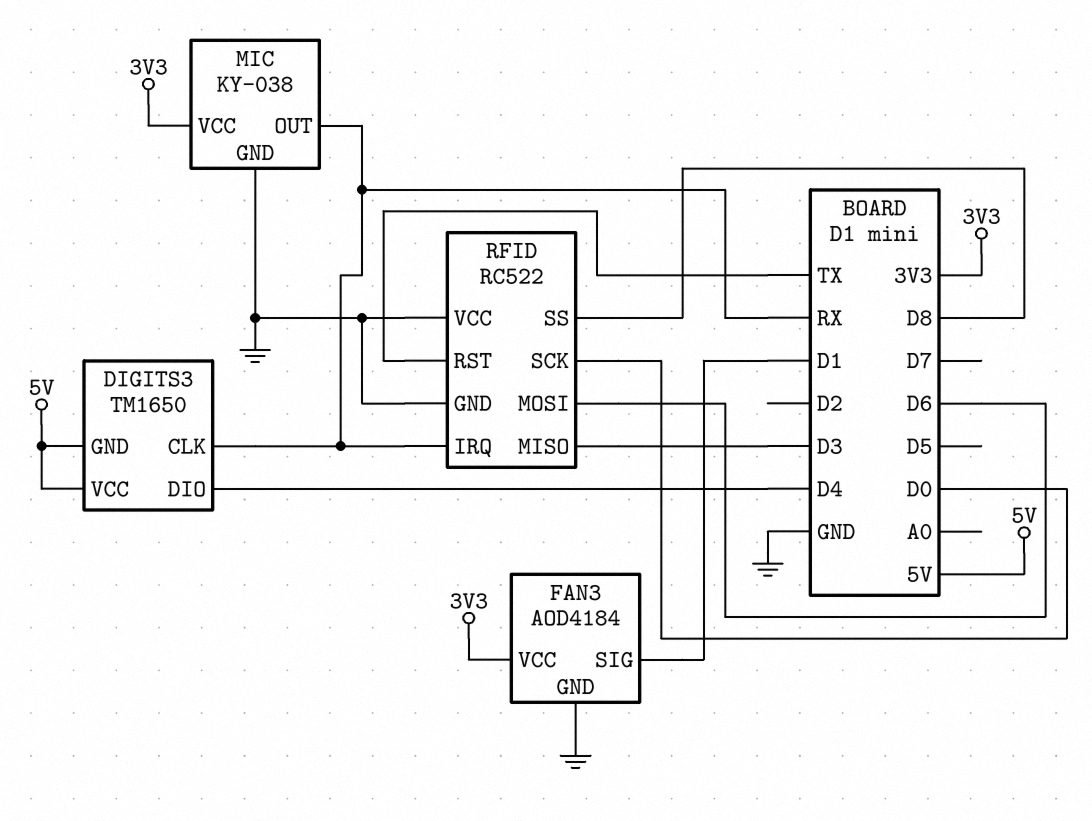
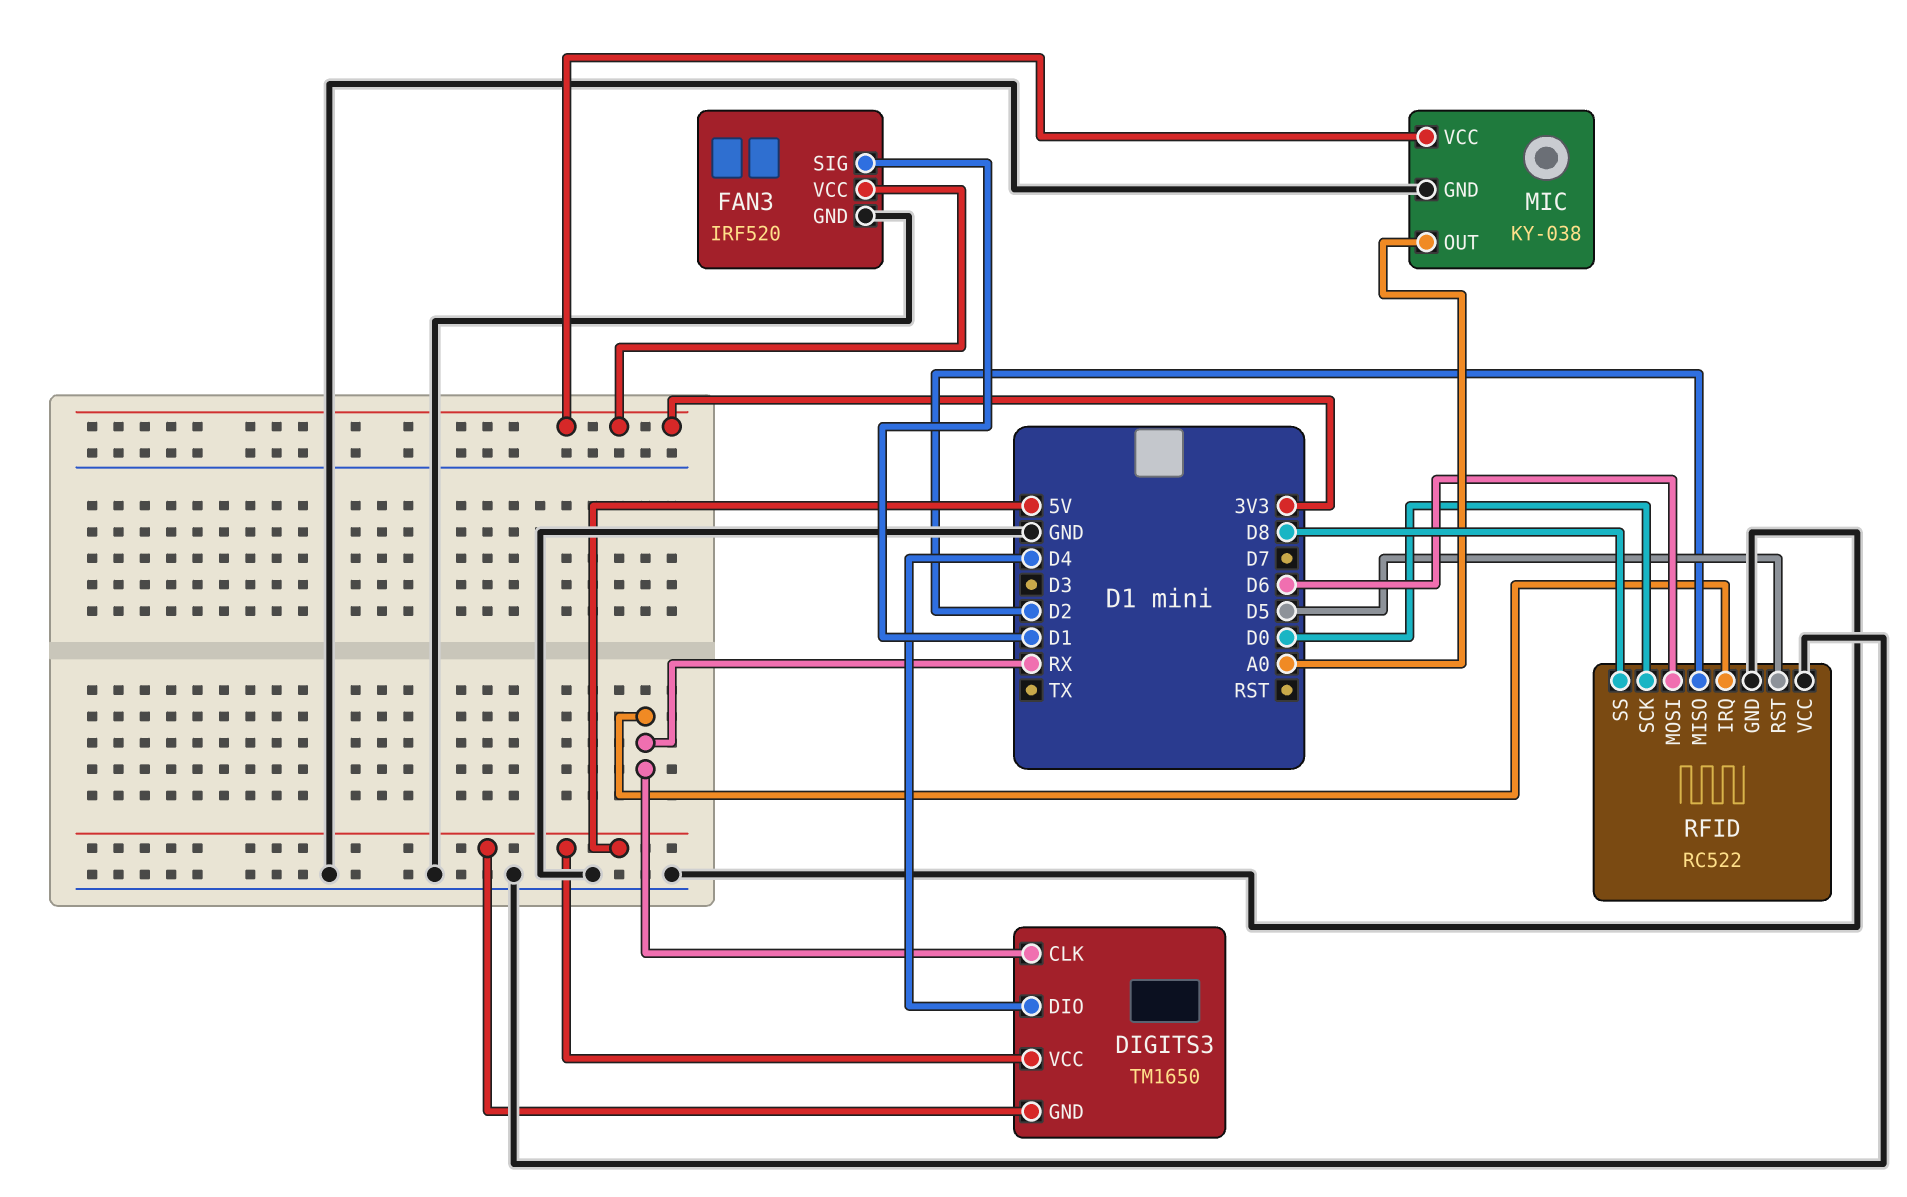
FAN3: AOD4184 -> IRF520
MIC pin OUT: RX -> A0
RFID pin MISO: D3 -> D2
RFID pin RST: TX -> D5

